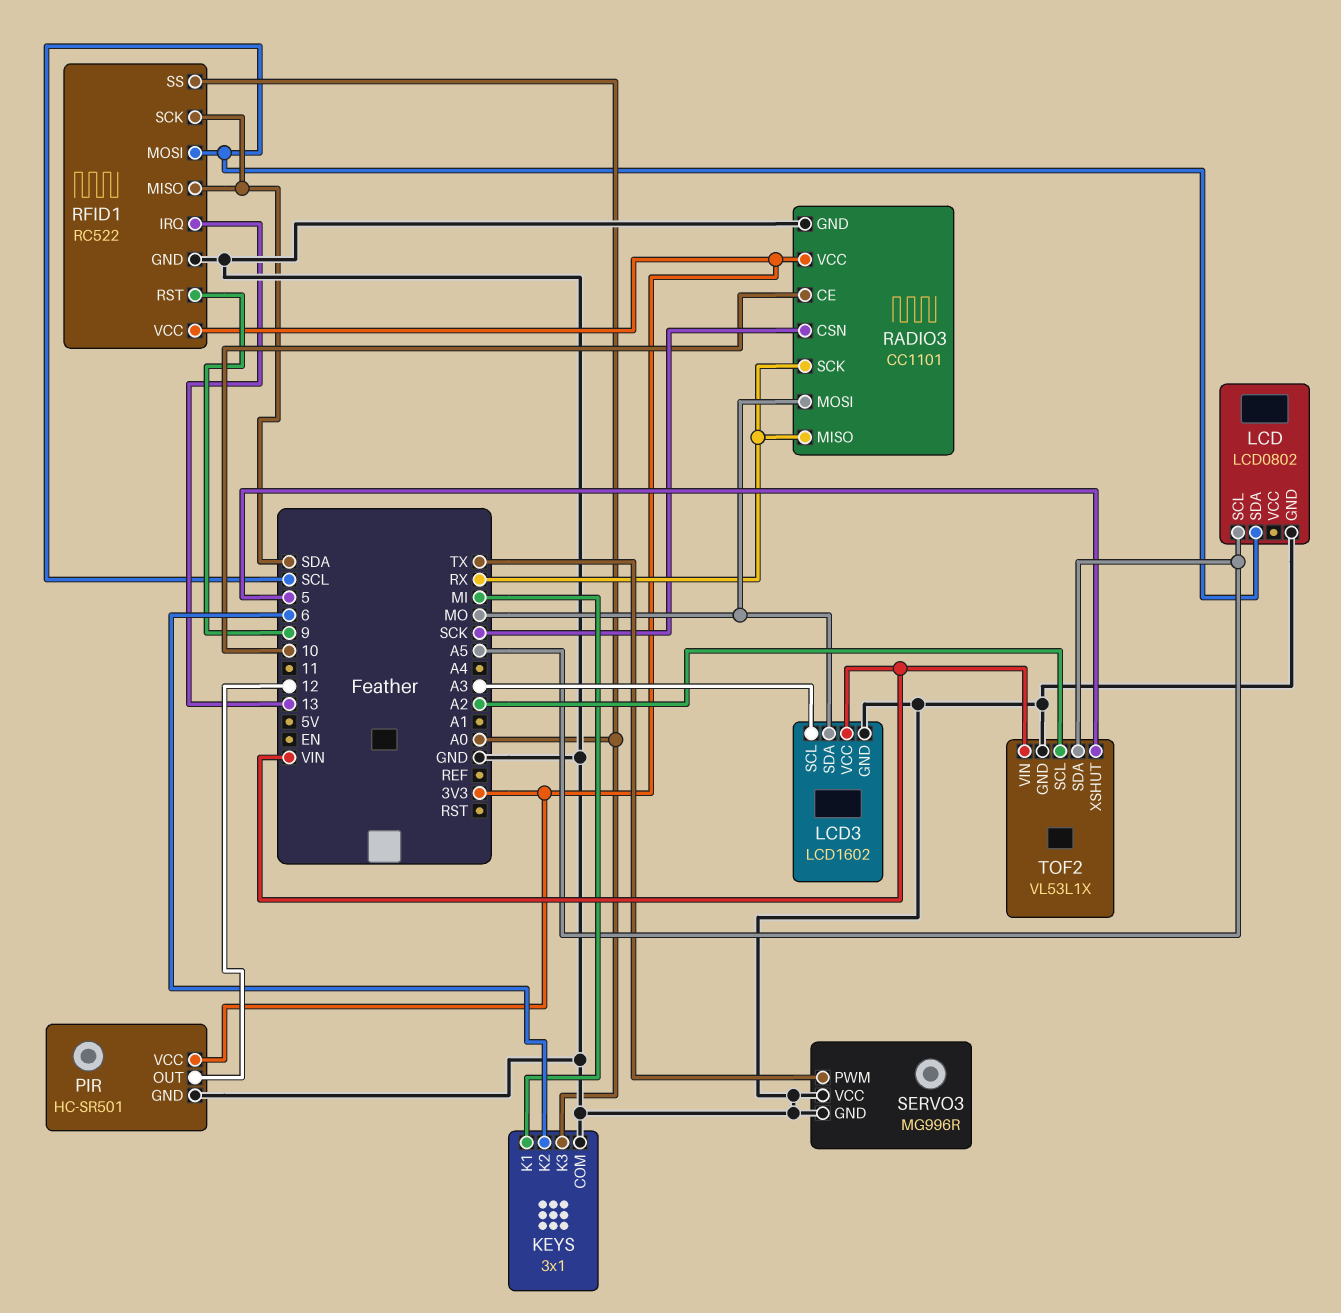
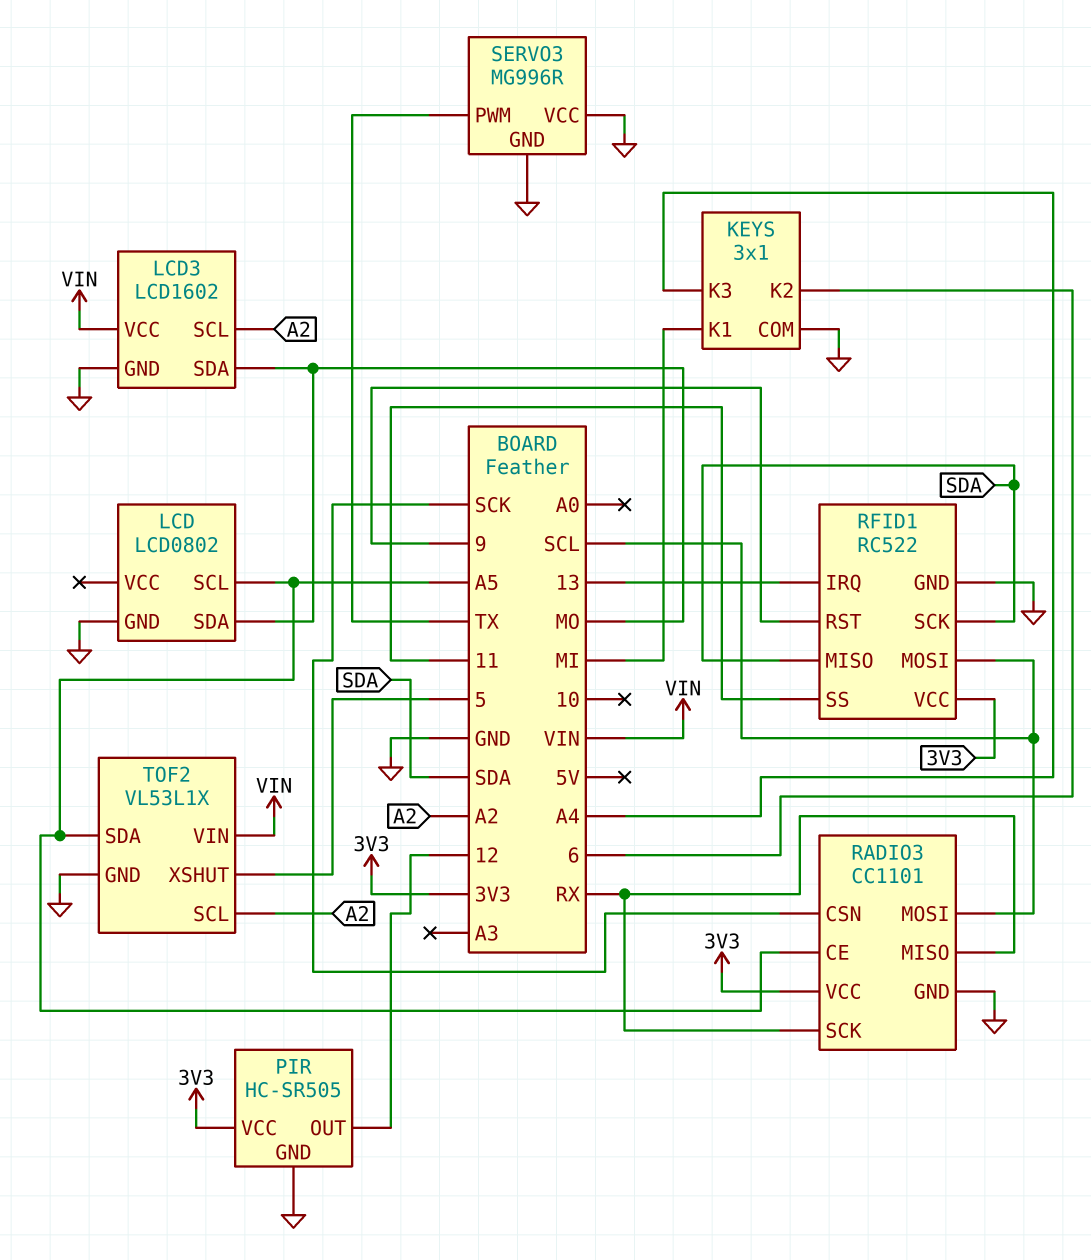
KEYS pin K3: A0 -> A4
LCD pin SDA: SCL -> MO
LCD3 pin SCL: A3 -> A2
PIR: HC-SR501 -> HC-SR505
RADIO3 pin CE: 10 -> A5
RADIO3 pin MOSI: MO -> SCL
RFID1 pin SS: A0 -> 11

